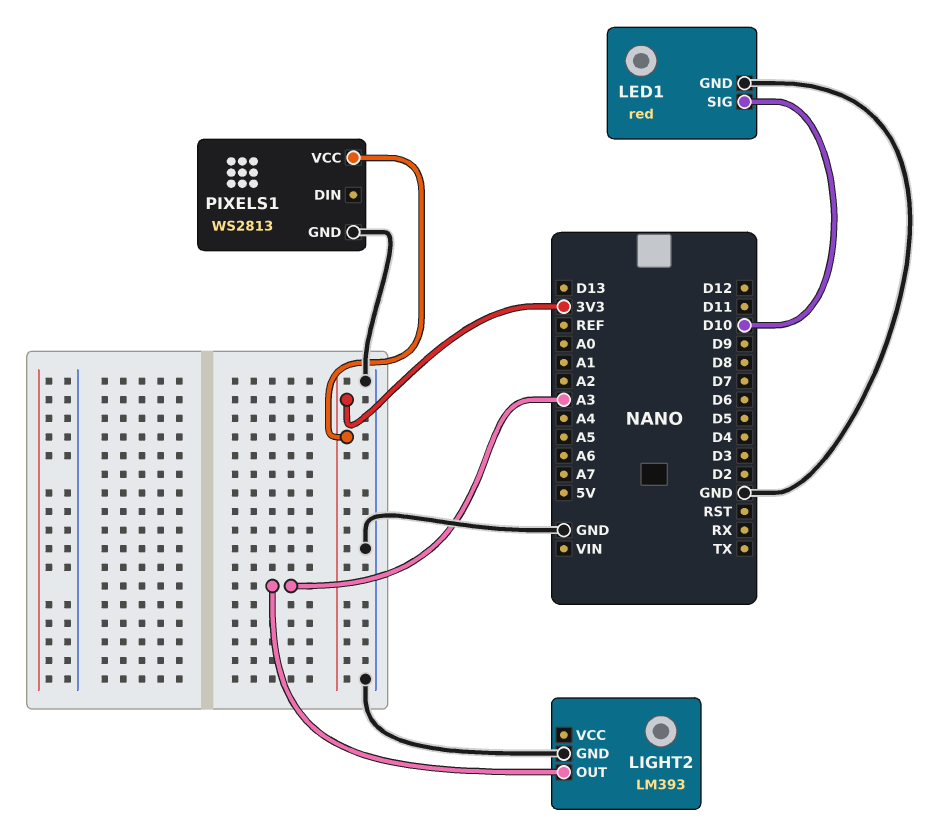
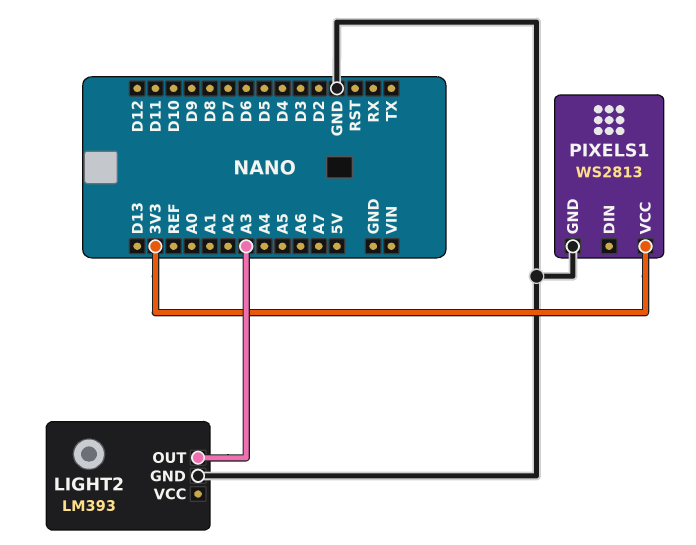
LED1: red -> none
LED1 pin GND: GND -> none
LED1 pin SIG: D10 -> none

